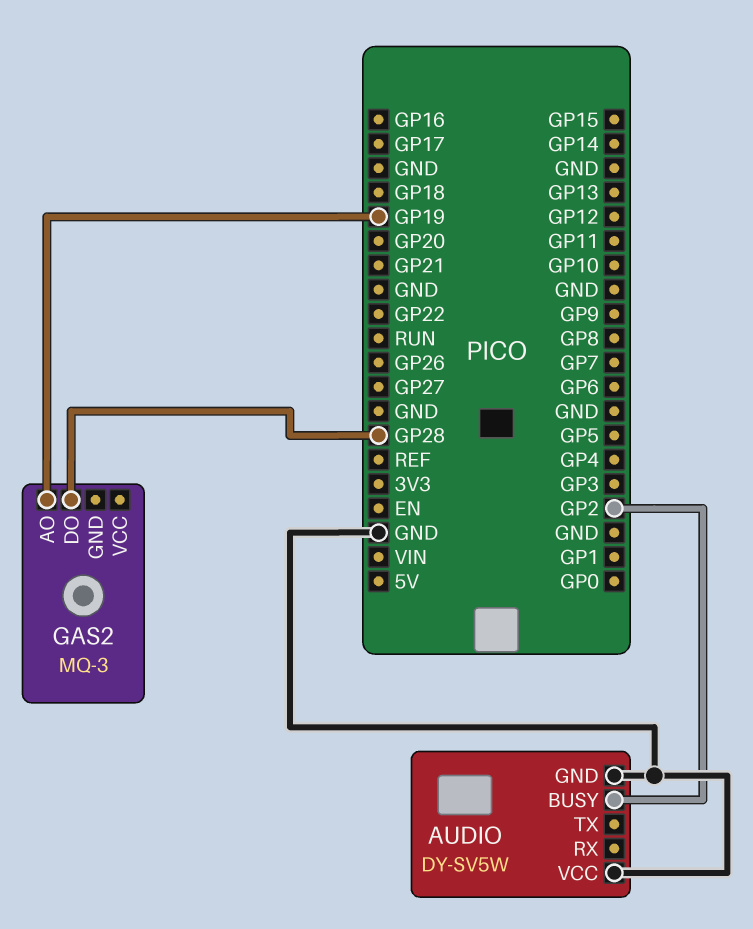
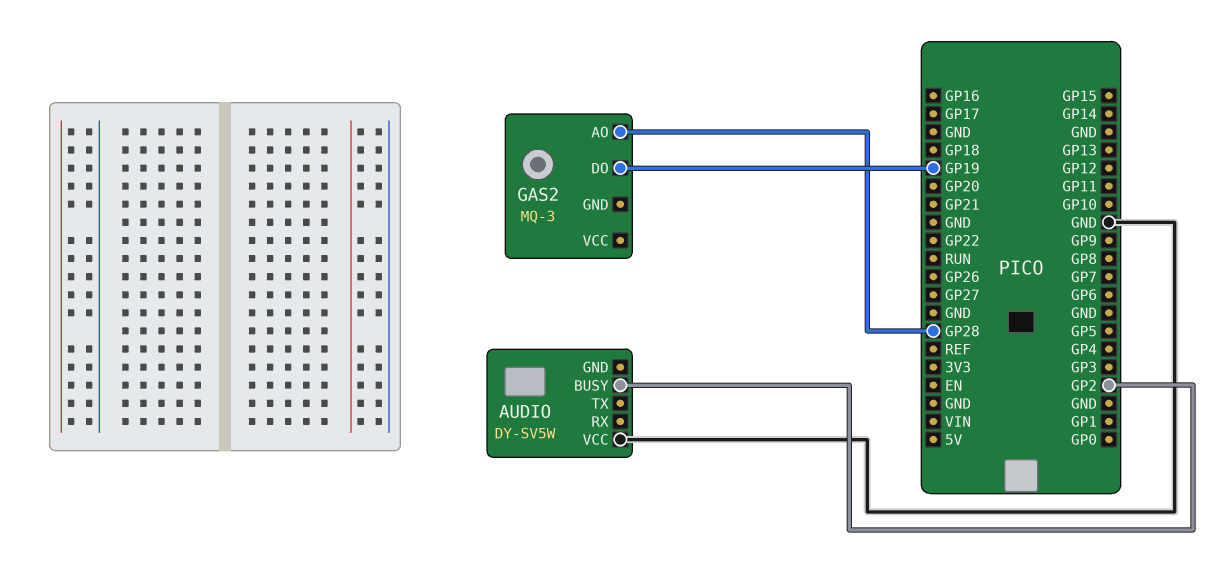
AUDIO pin GND: GND -> none
GAS2 pin AO: GP19 -> GP28
GAS2 pin DO: GP28 -> GP19

